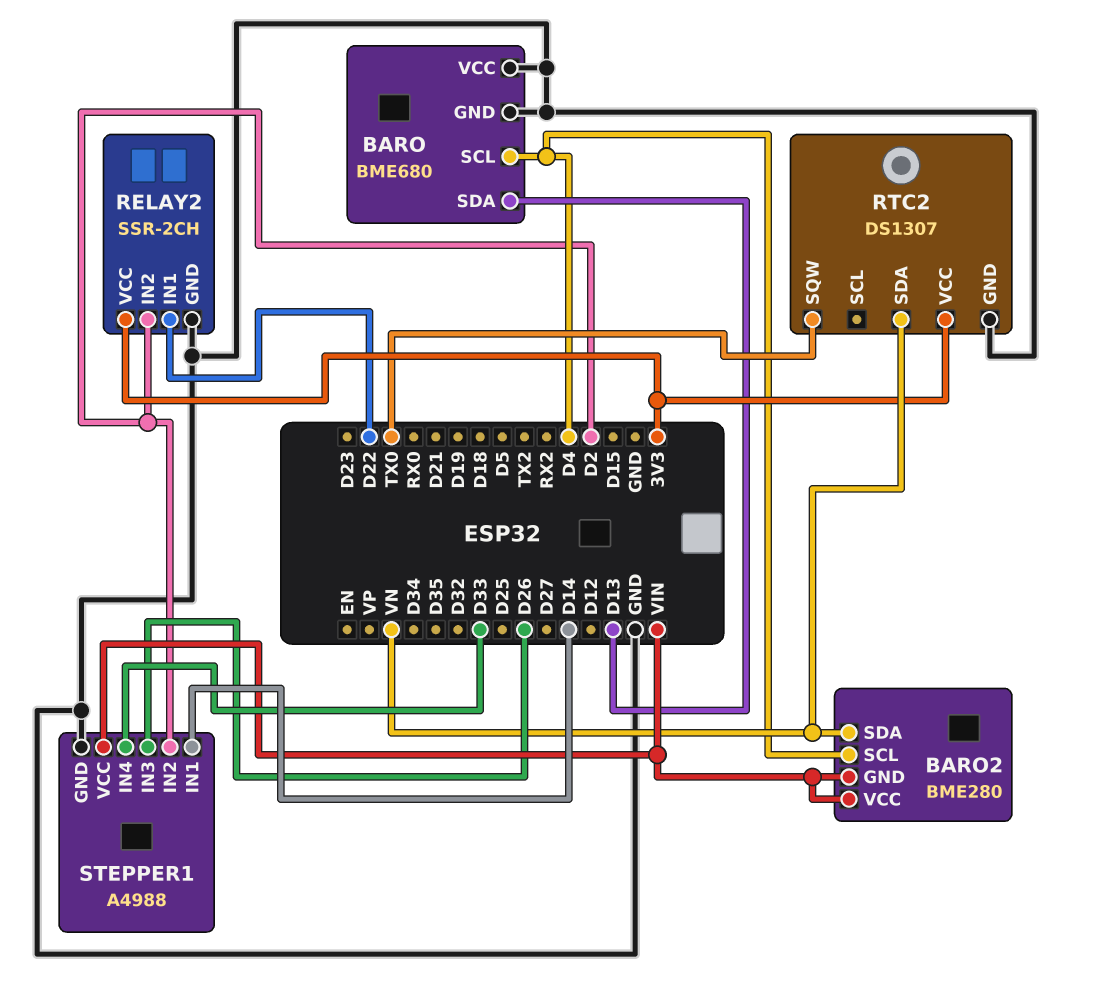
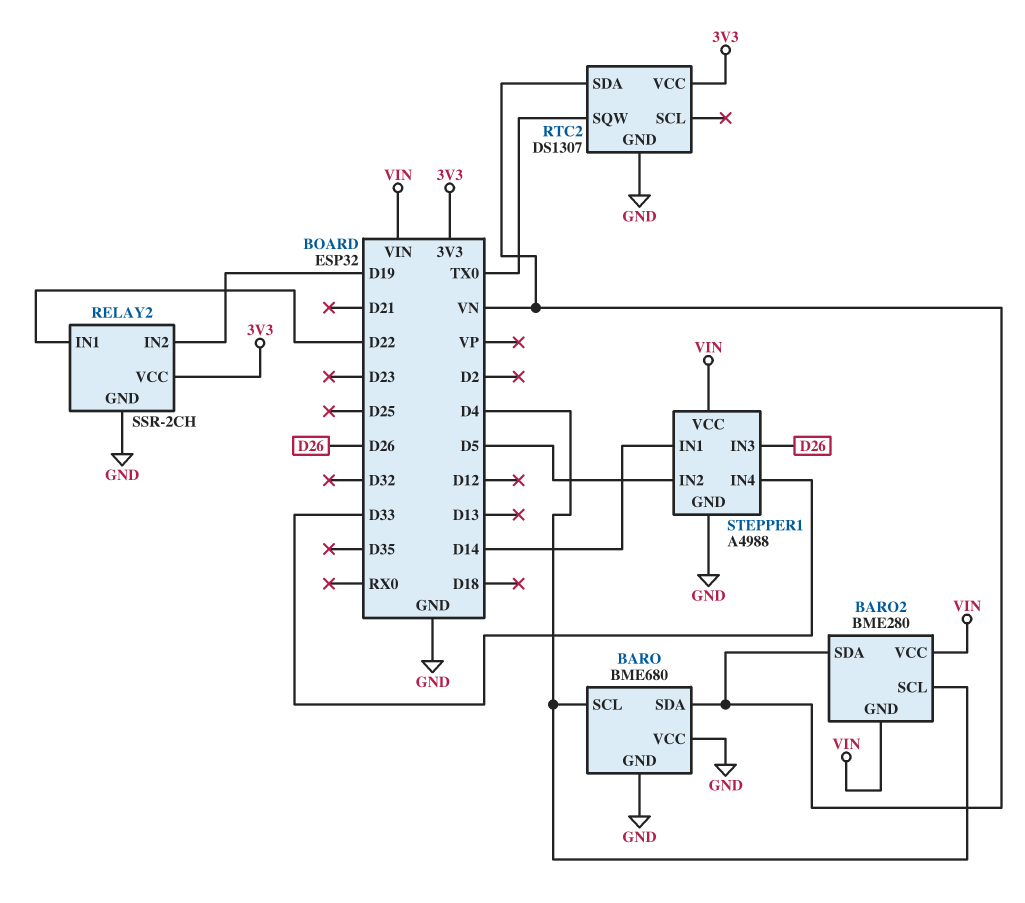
BARO pin SDA: D13 -> VN
RELAY2 pin IN2: D2 -> D19
STEPPER1 pin IN2: D2 -> D5

